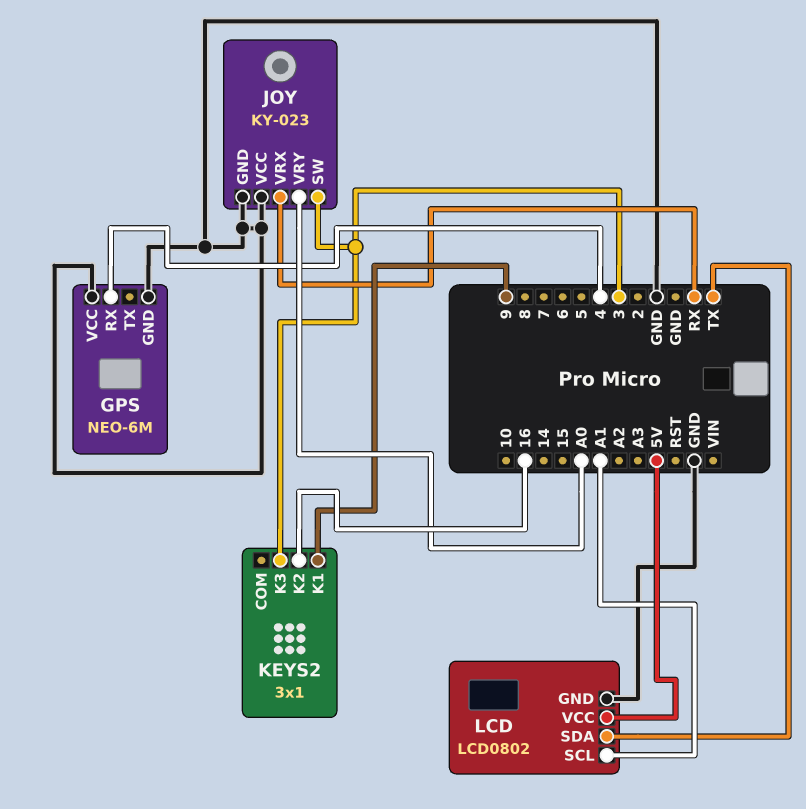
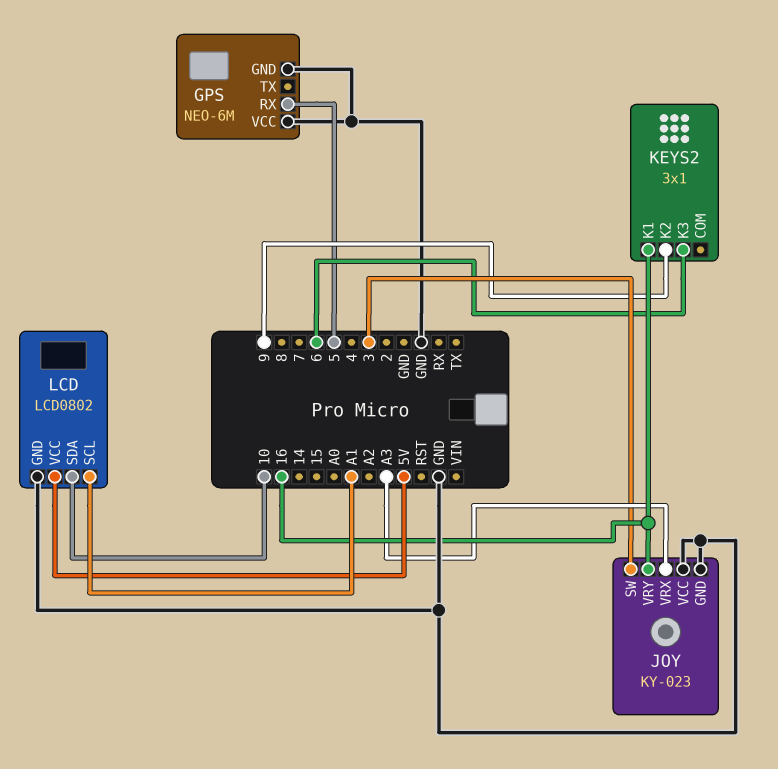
GPS pin RX: 4 -> 5
JOY pin VRX: RX -> A3
JOY pin VRY: A0 -> 16
KEYS2 pin K1: 9 -> 16
KEYS2 pin K2: 16 -> 9
KEYS2 pin K3: 3 -> 6
LCD pin SDA: TX -> 10

